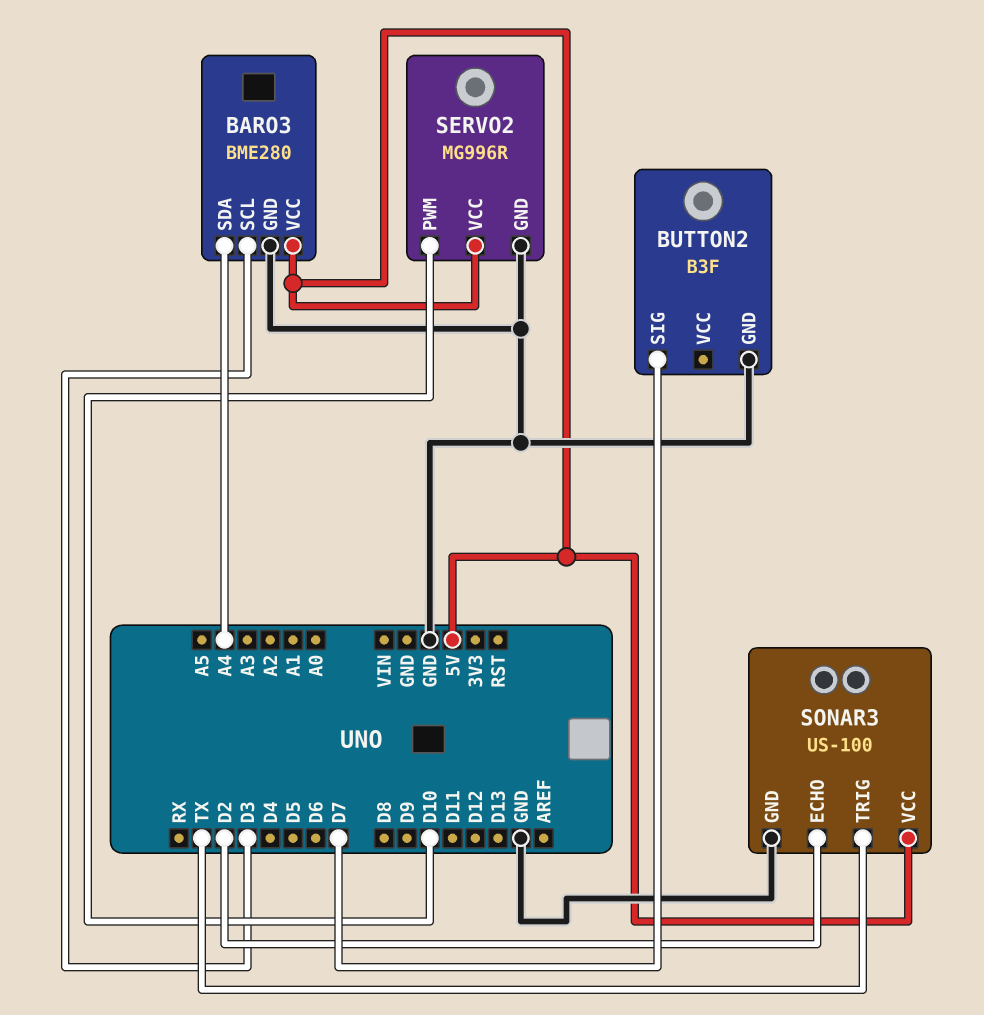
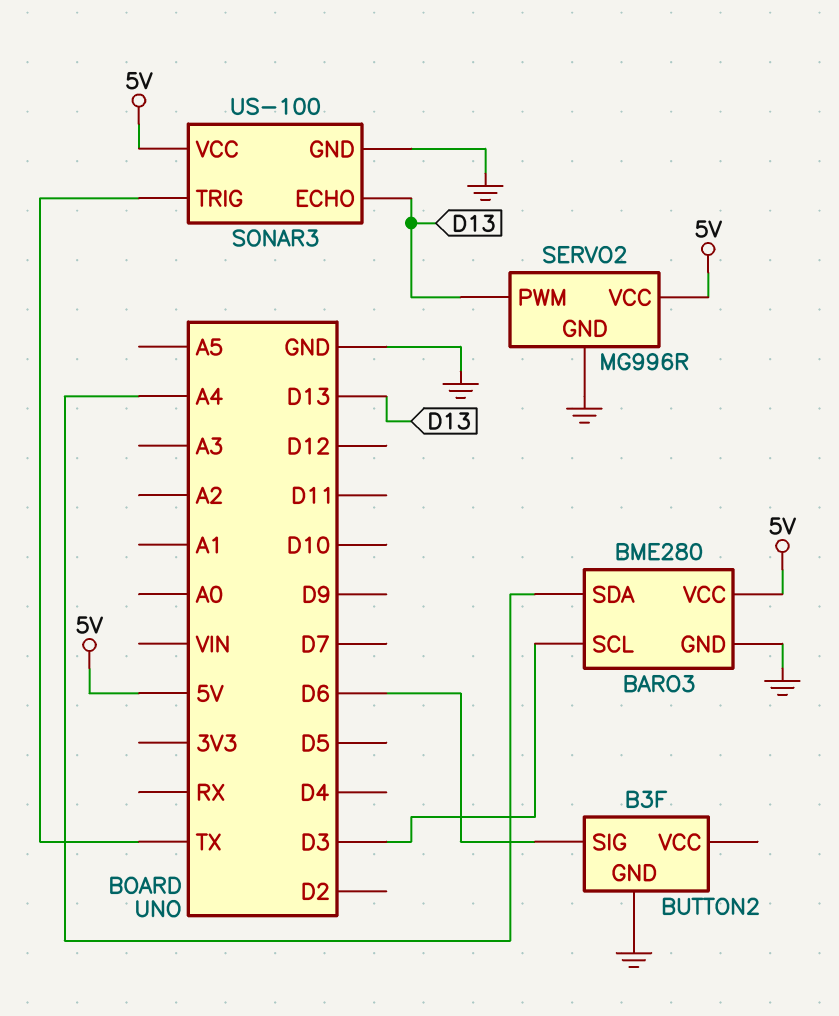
BUTTON2 pin SIG: D7 -> D6
SERVO2 pin PWM: D10 -> D13
SONAR3 pin ECHO: D2 -> D13

